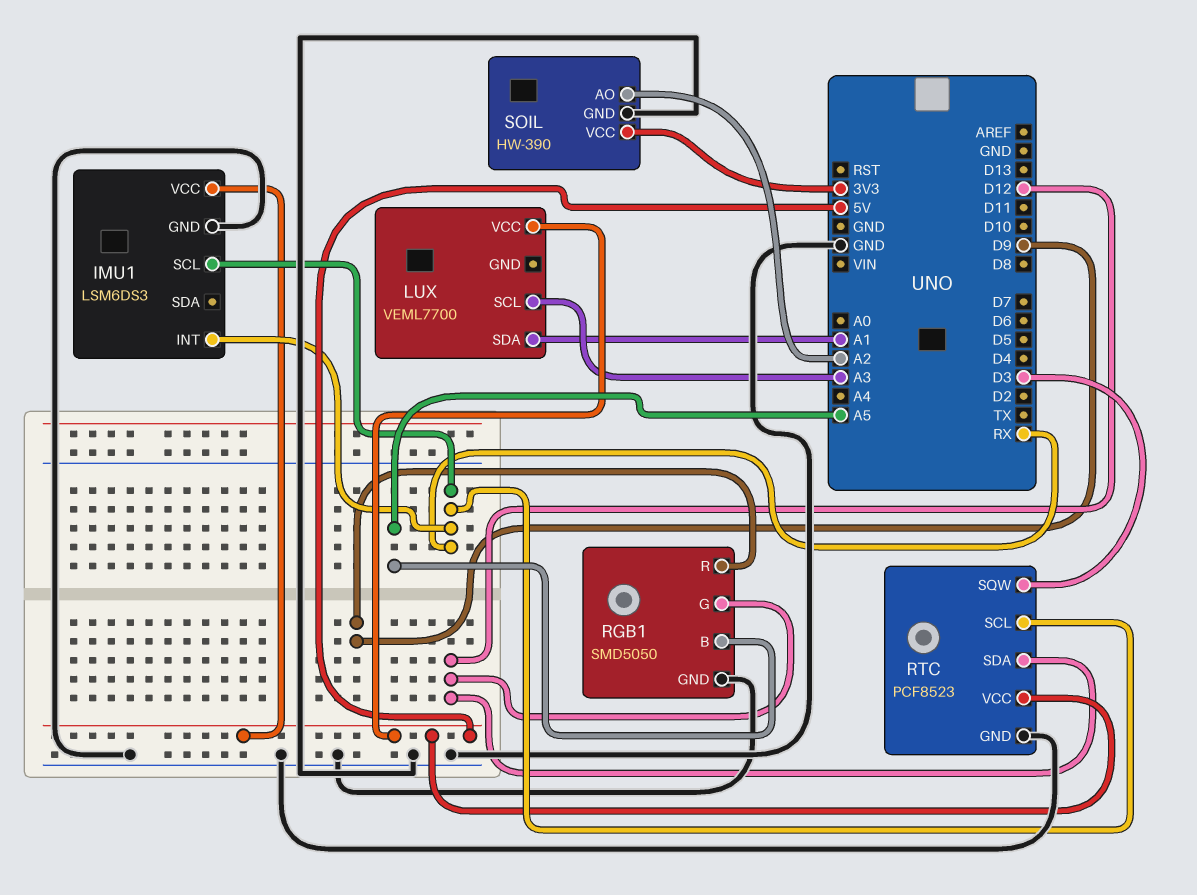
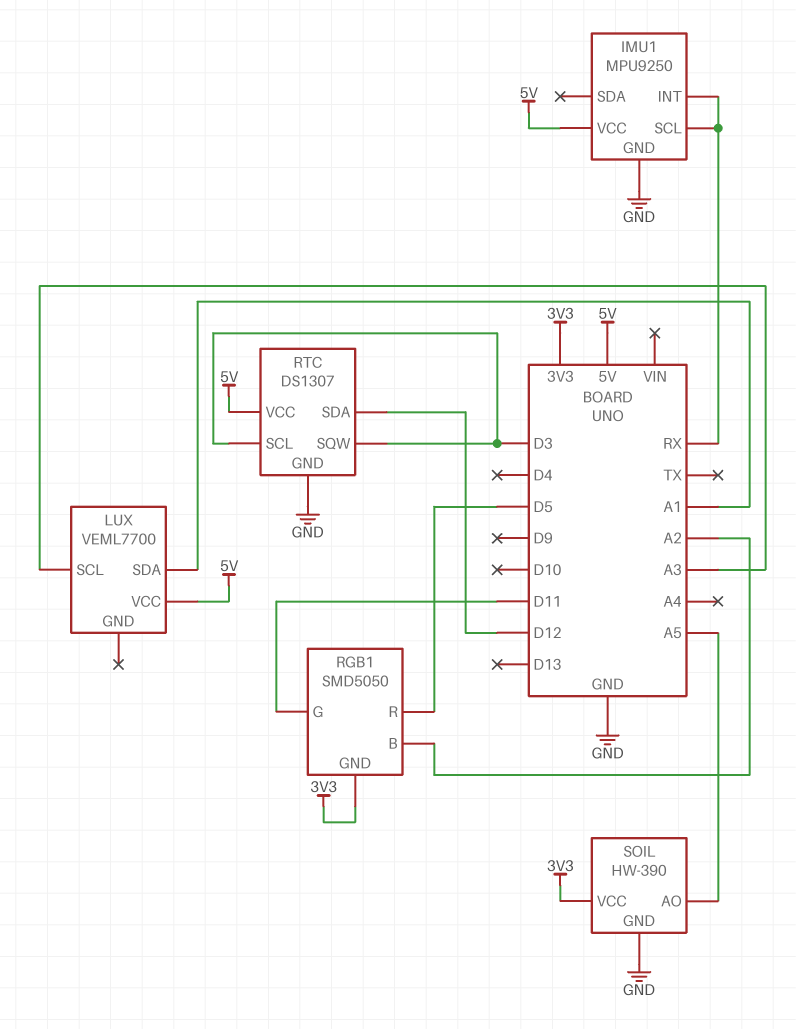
IMU1: LSM6DS3 -> MPU9250
RGB1 pin B: A5 -> A2
RGB1 pin G: D12 -> D11
RGB1 pin GND: GND -> 3V3
RGB1 pin R: D9 -> D5
RTC: PCF8523 -> DS1307
RTC pin SCL: RX -> D3
SOIL pin AO: A2 -> A5

